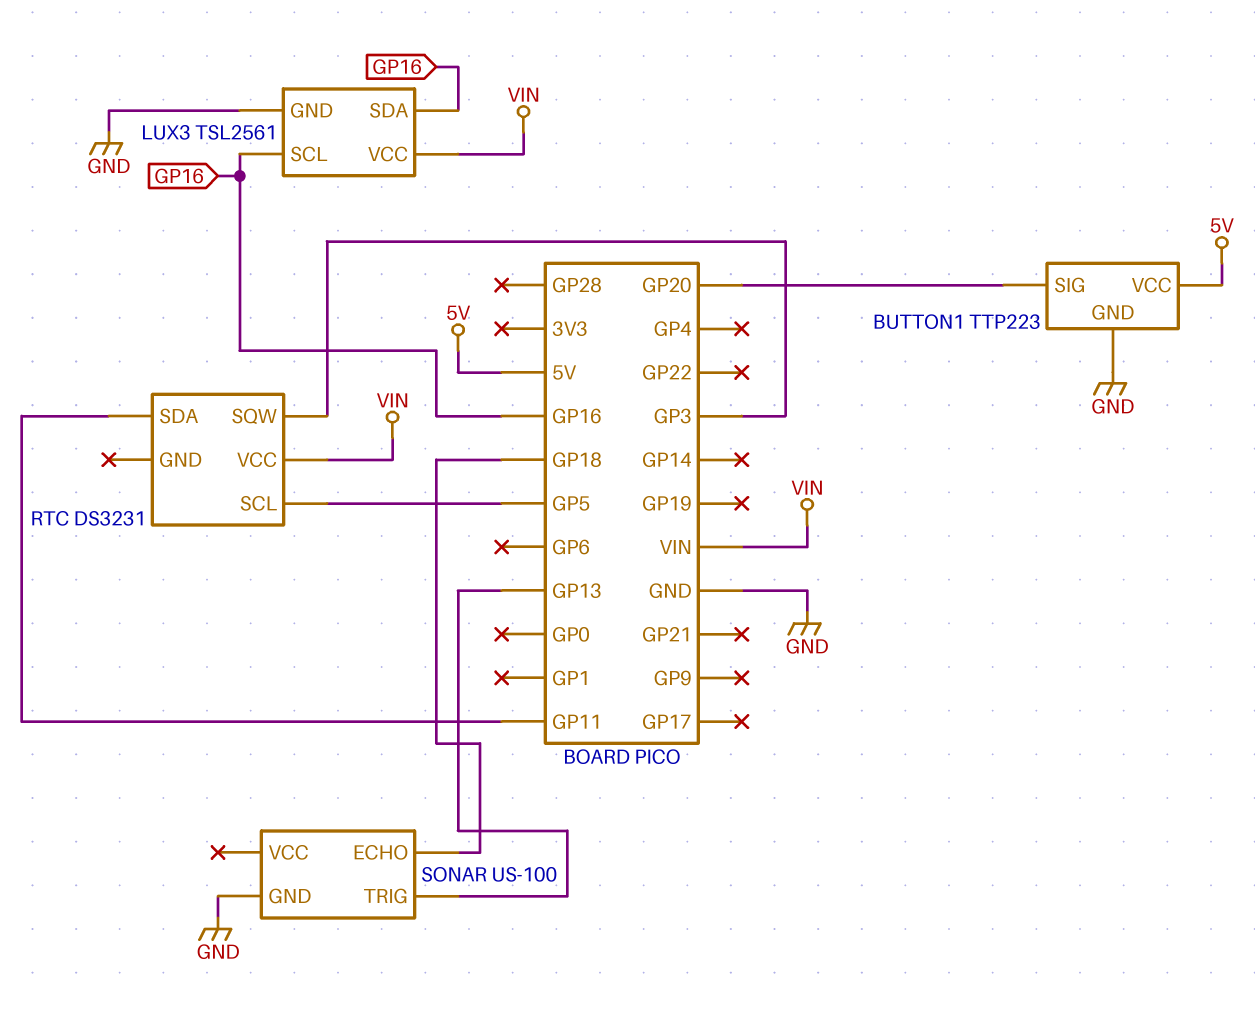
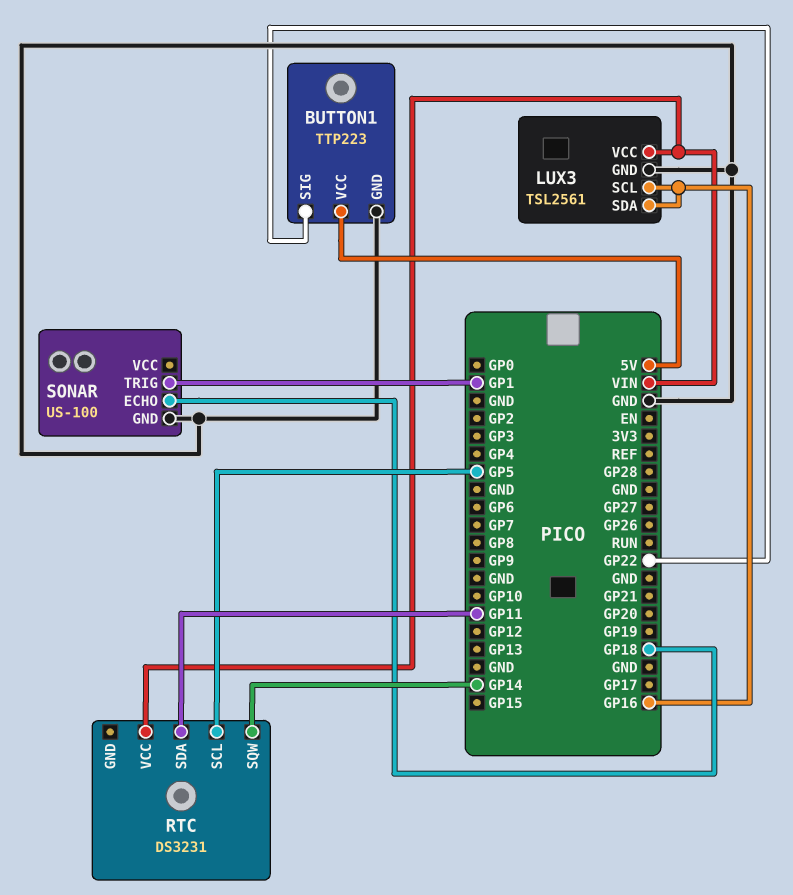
BUTTON1 pin SIG: GP20 -> GP22
RTC pin SQW: GP3 -> GP14
SONAR pin TRIG: GP13 -> GP1

